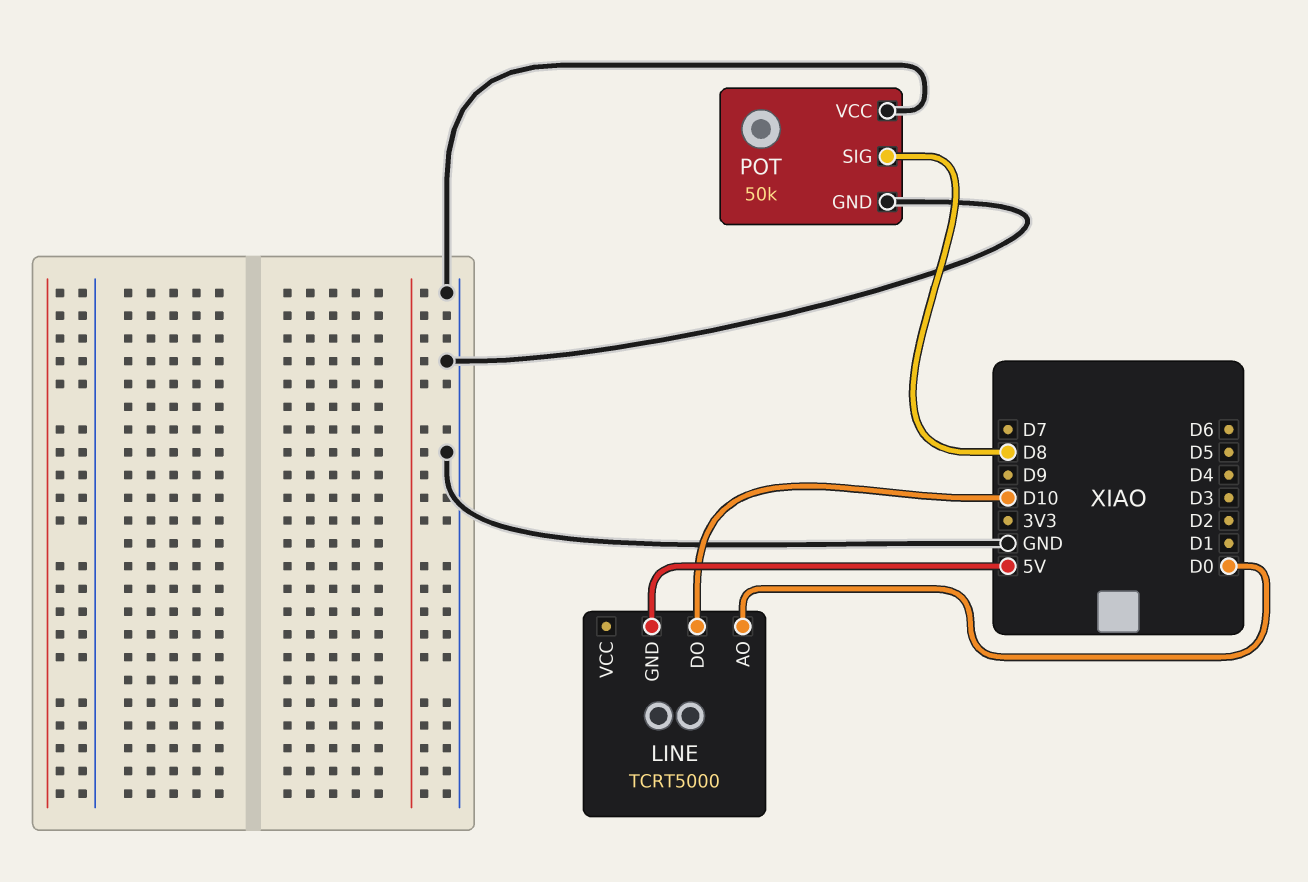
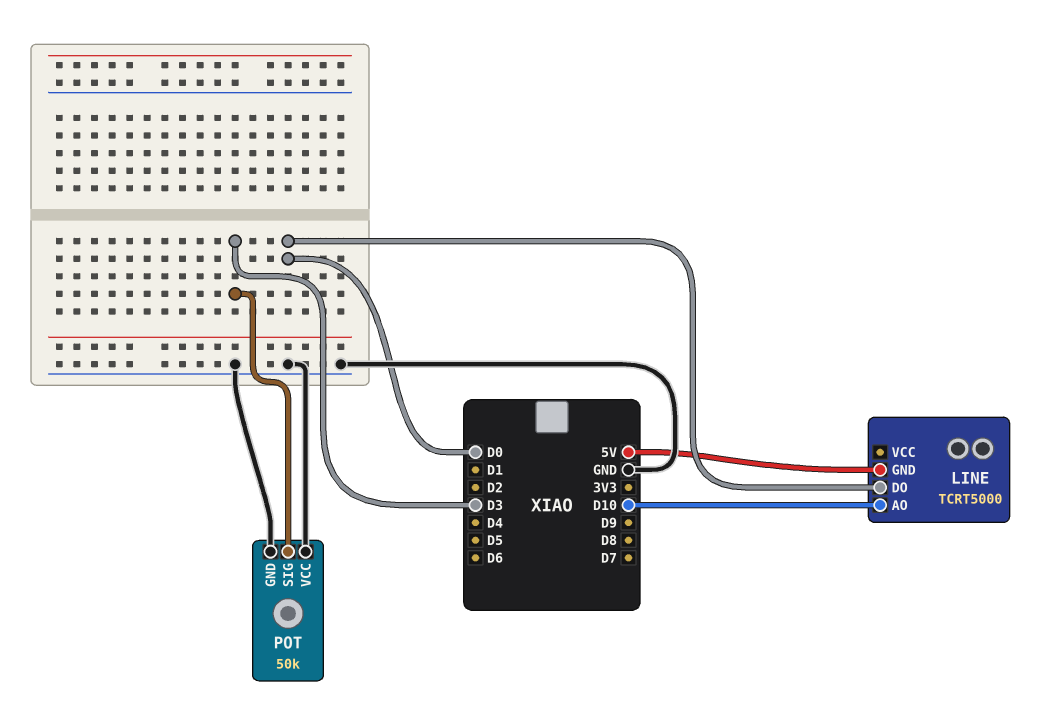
LINE pin AO: D0 -> D10
LINE pin DO: D10 -> D0
POT pin SIG: D8 -> D3

